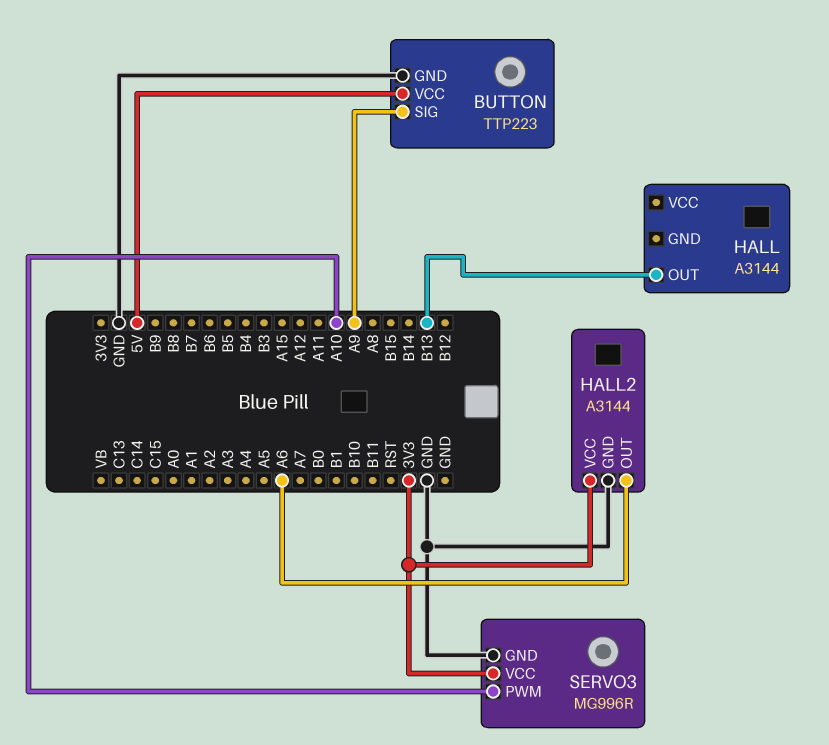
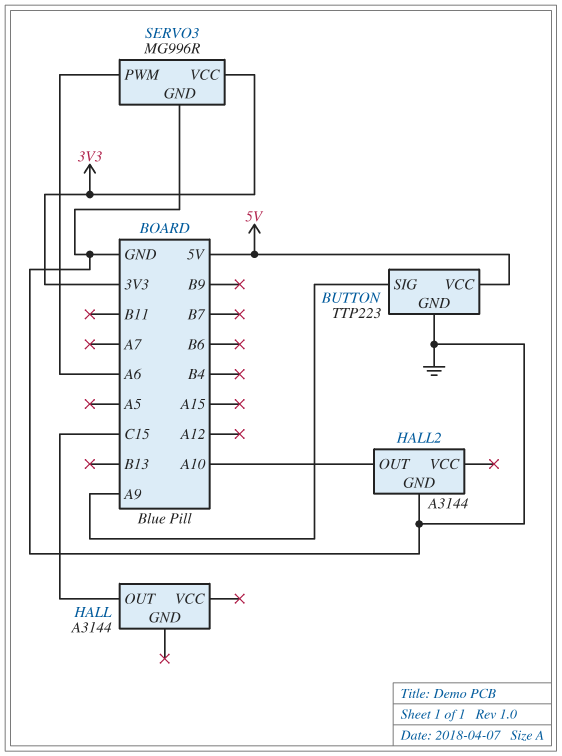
HALL pin OUT: B13 -> C15
HALL2 pin OUT: A6 -> A10
HALL2 pin VCC: 3V3 -> none
SERVO3 pin PWM: A10 -> A6

